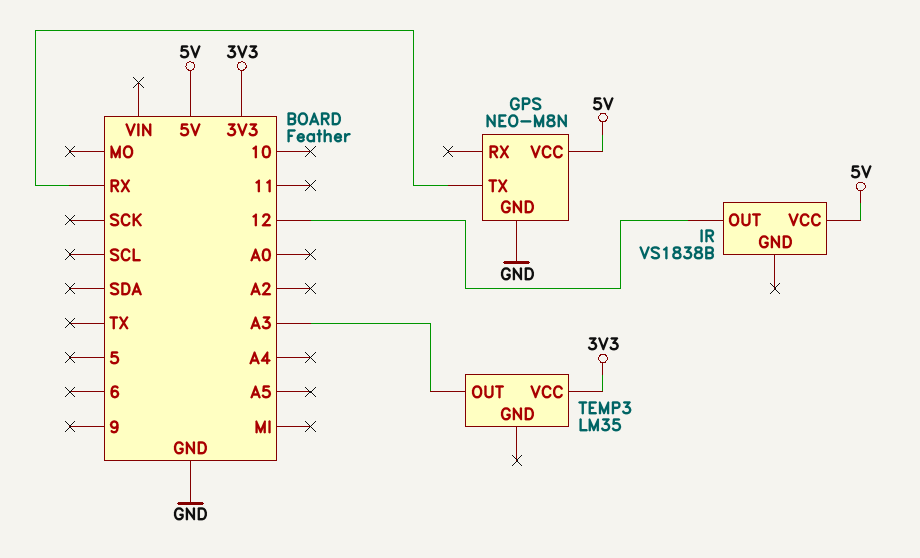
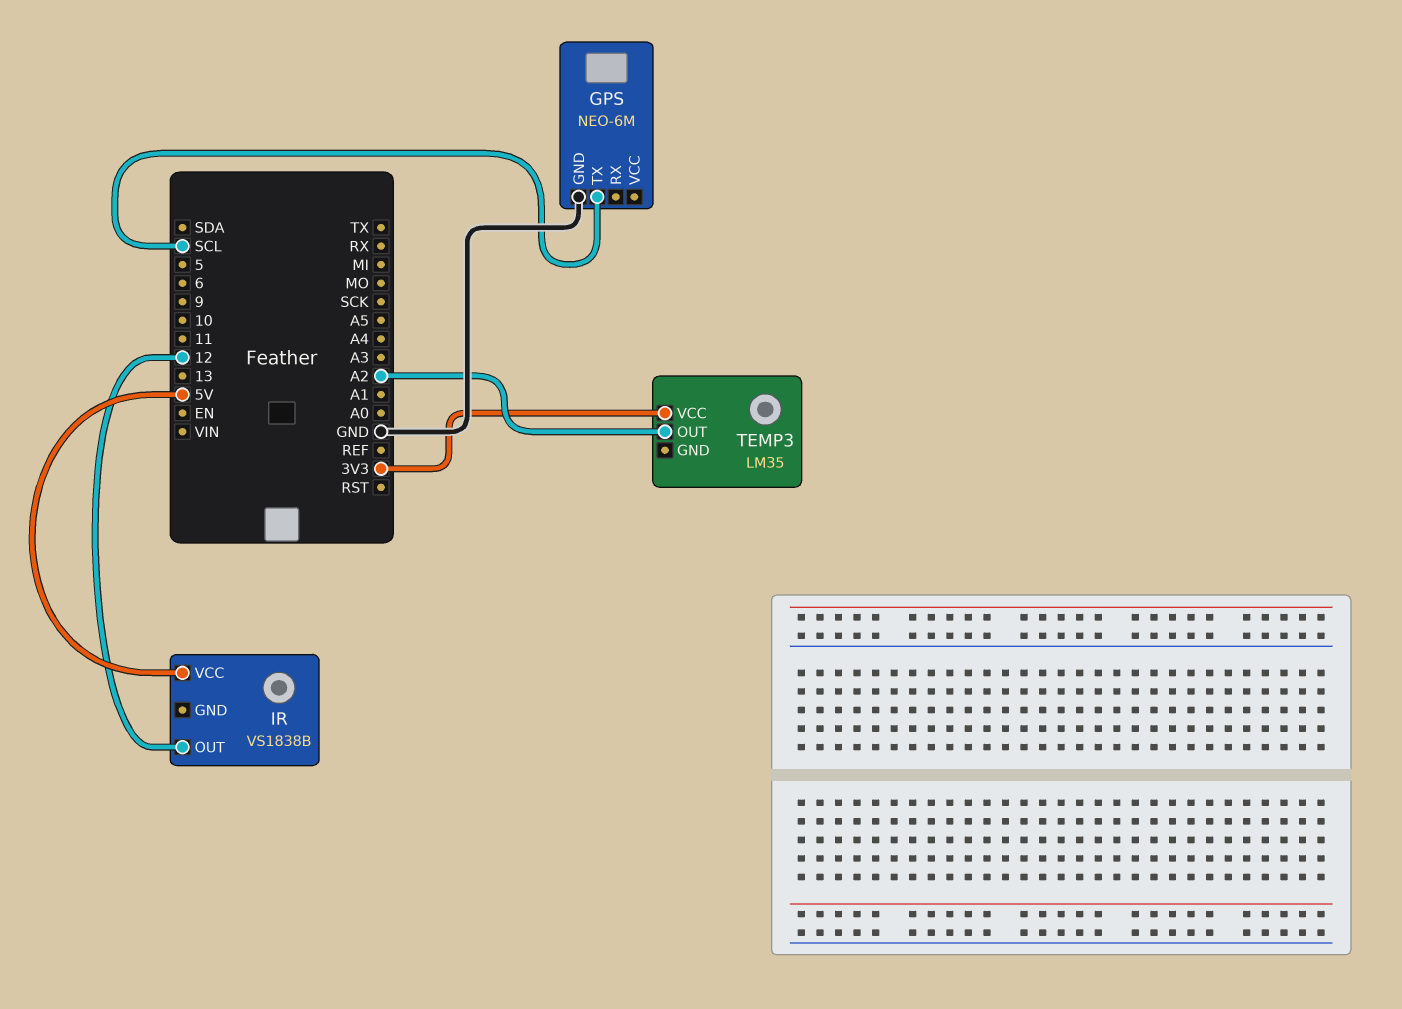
GPS: NEO-M8N -> NEO-6M
GPS pin TX: RX -> SCL
GPS pin VCC: 5V -> none
TEMP3 pin OUT: A3 -> A2

